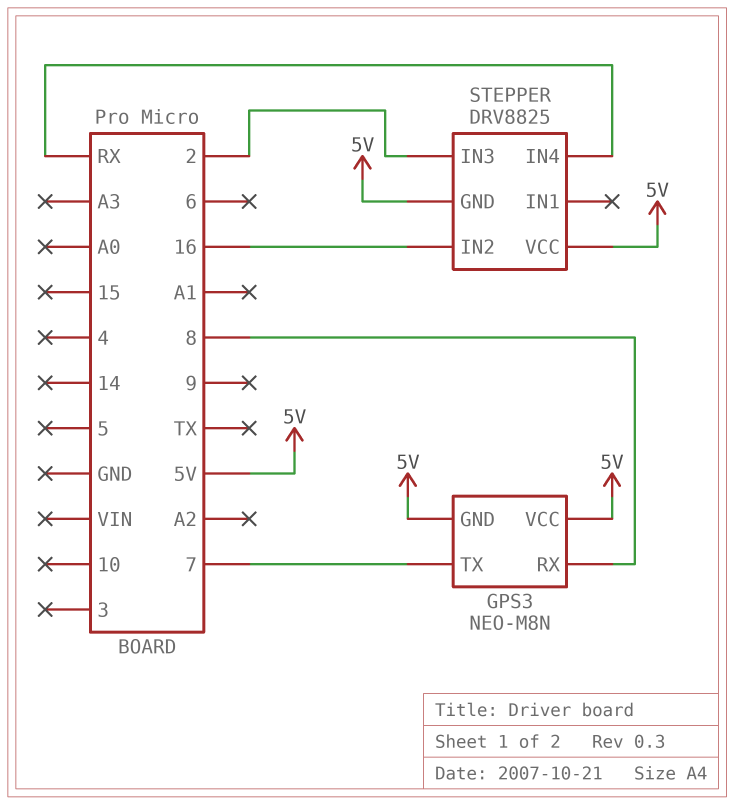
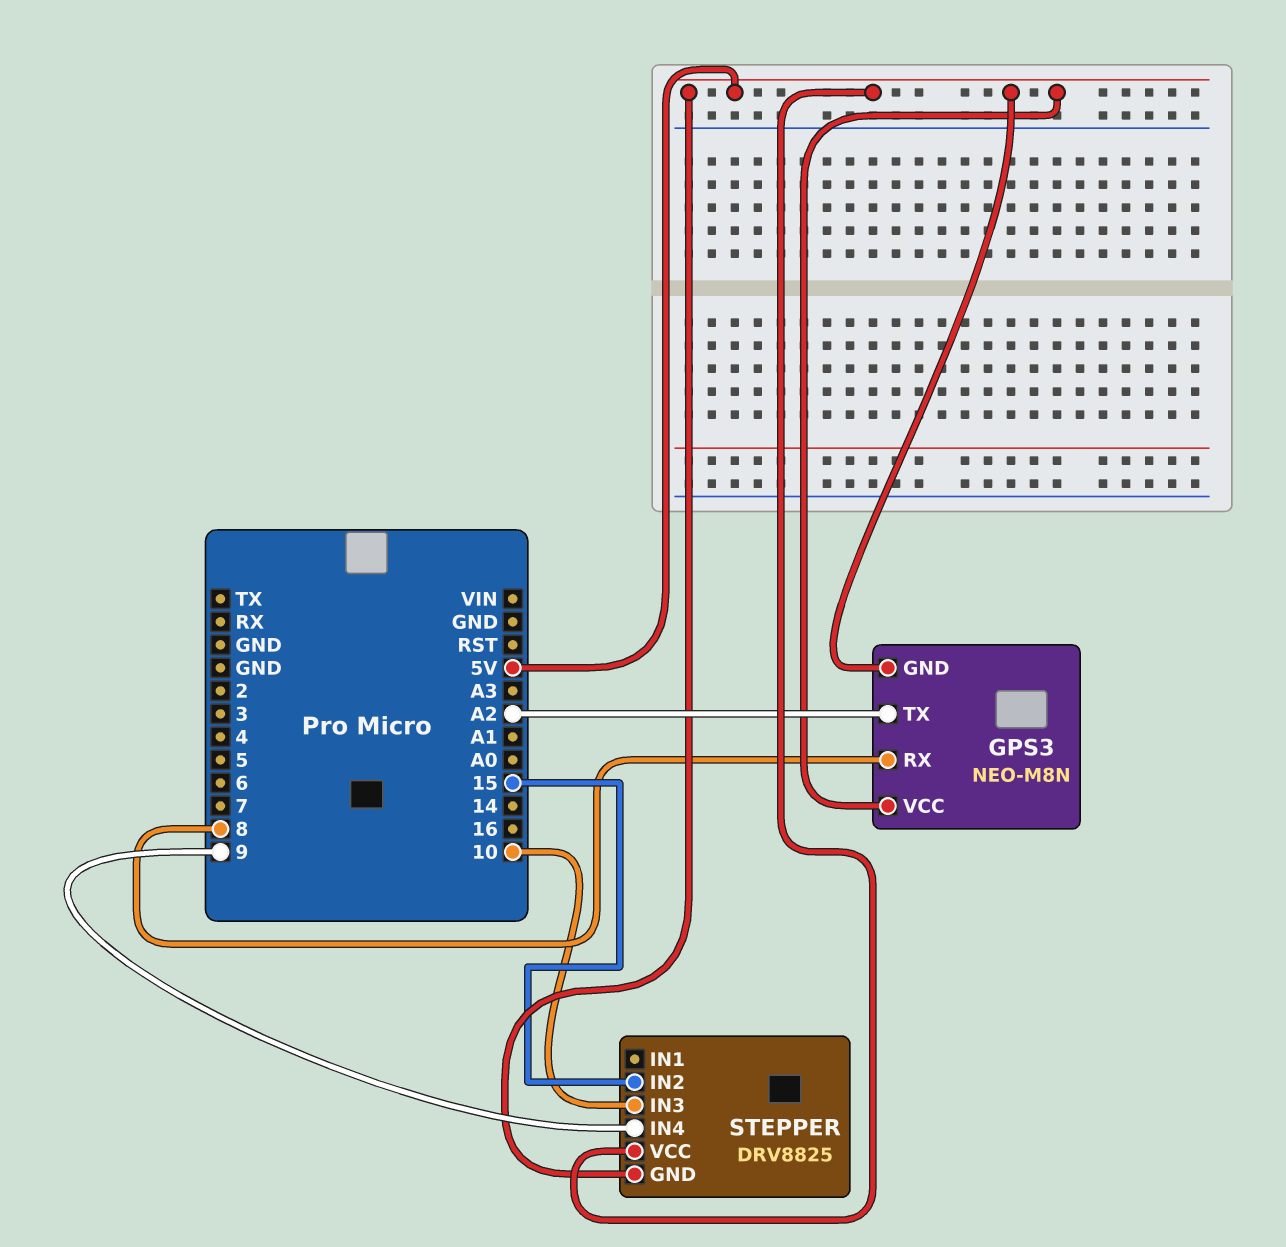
GPS3 pin TX: 7 -> A2
STEPPER pin IN2: 16 -> 15
STEPPER pin IN3: 2 -> 10
STEPPER pin IN4: RX -> 9

